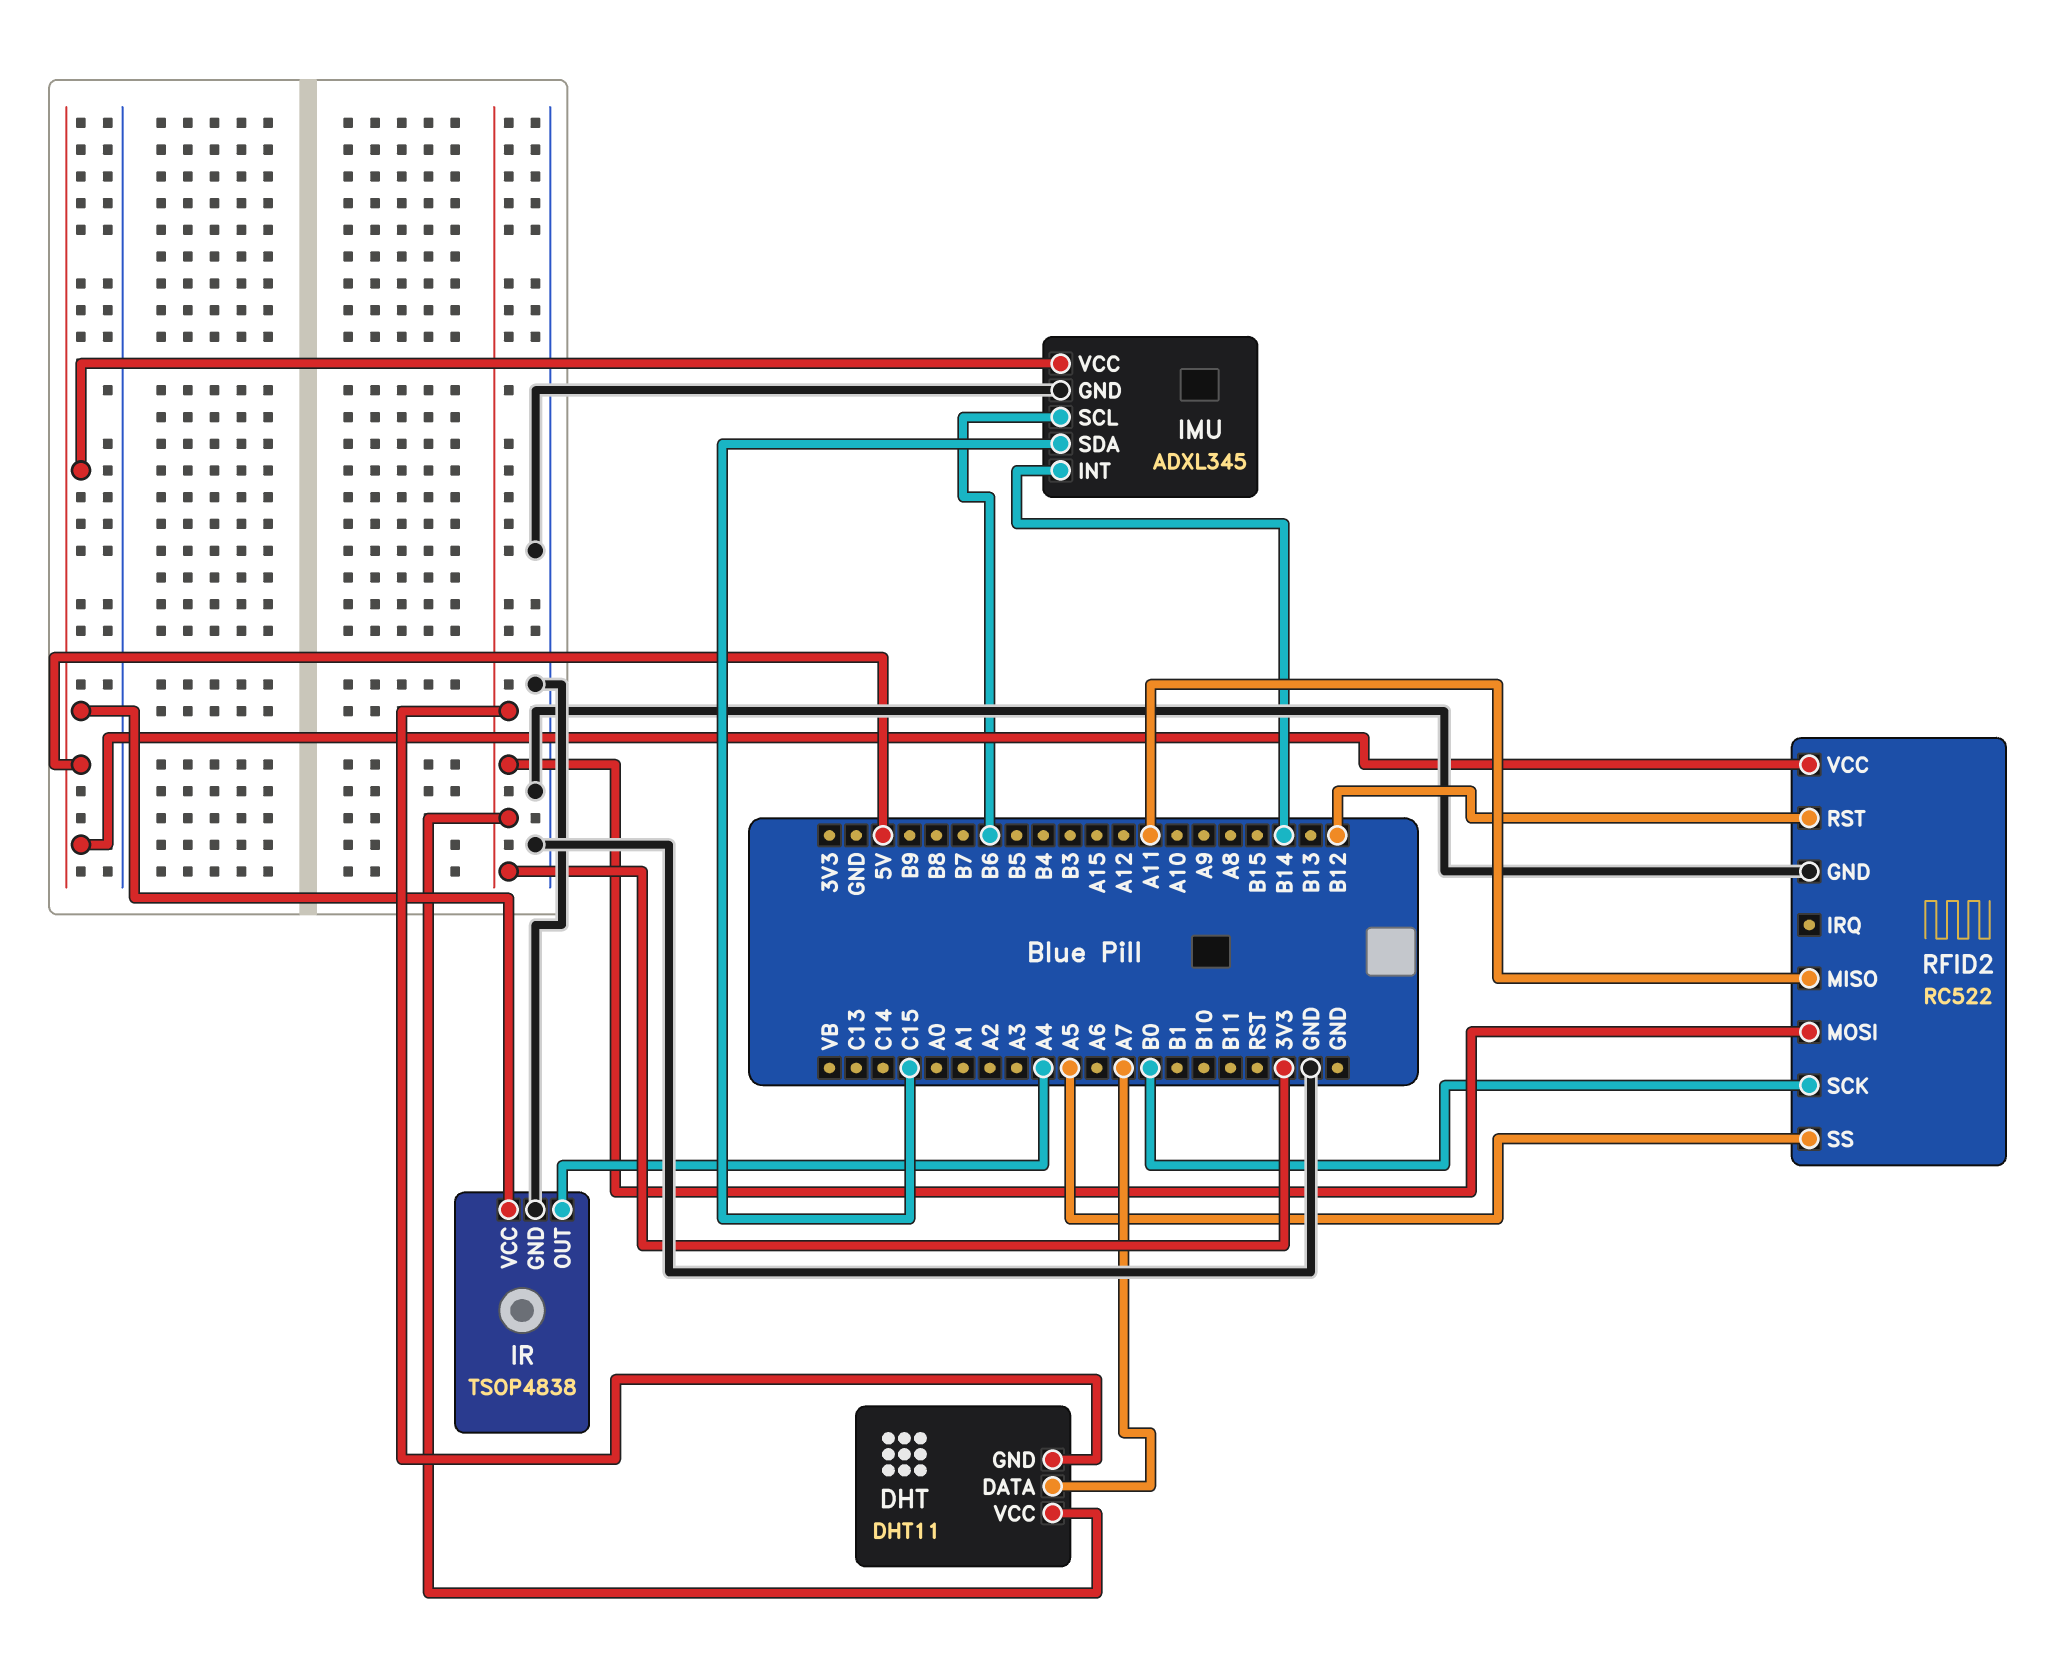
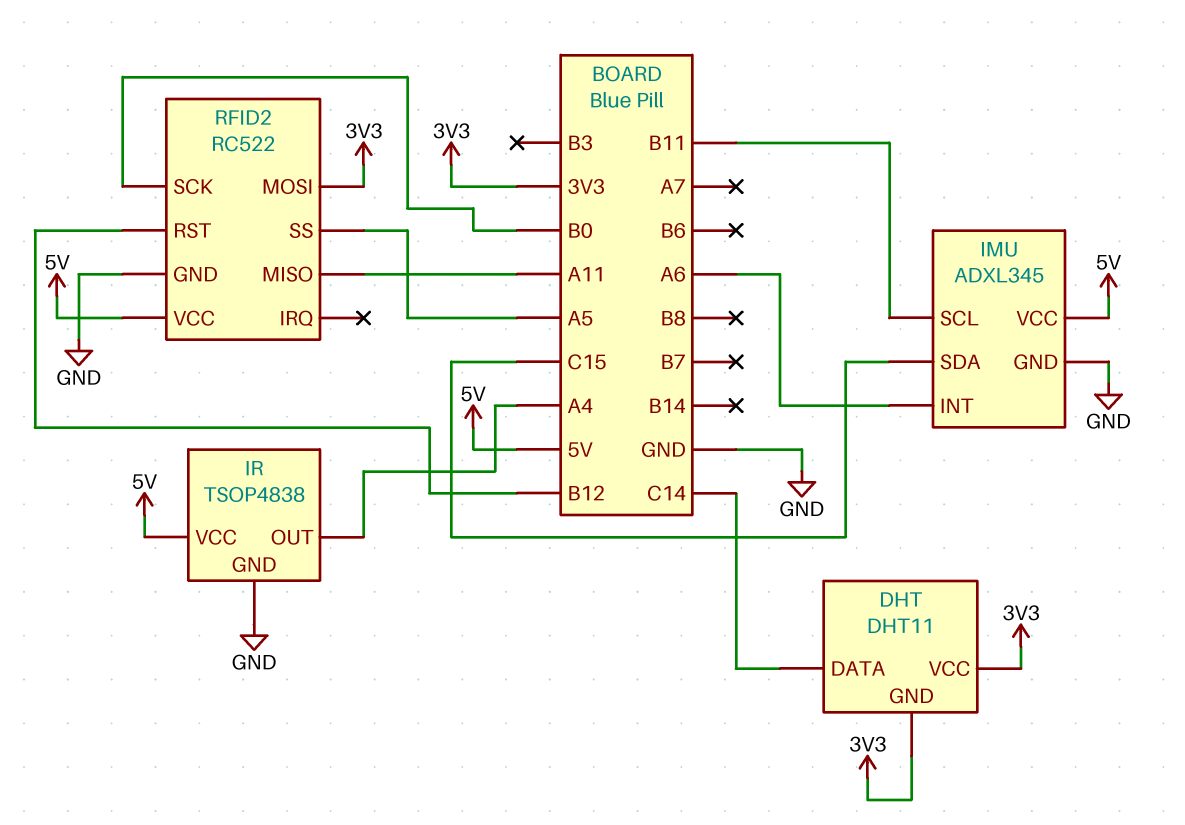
DHT pin DATA: A7 -> C14
IMU pin INT: B14 -> A6
IMU pin SCL: B6 -> B11

